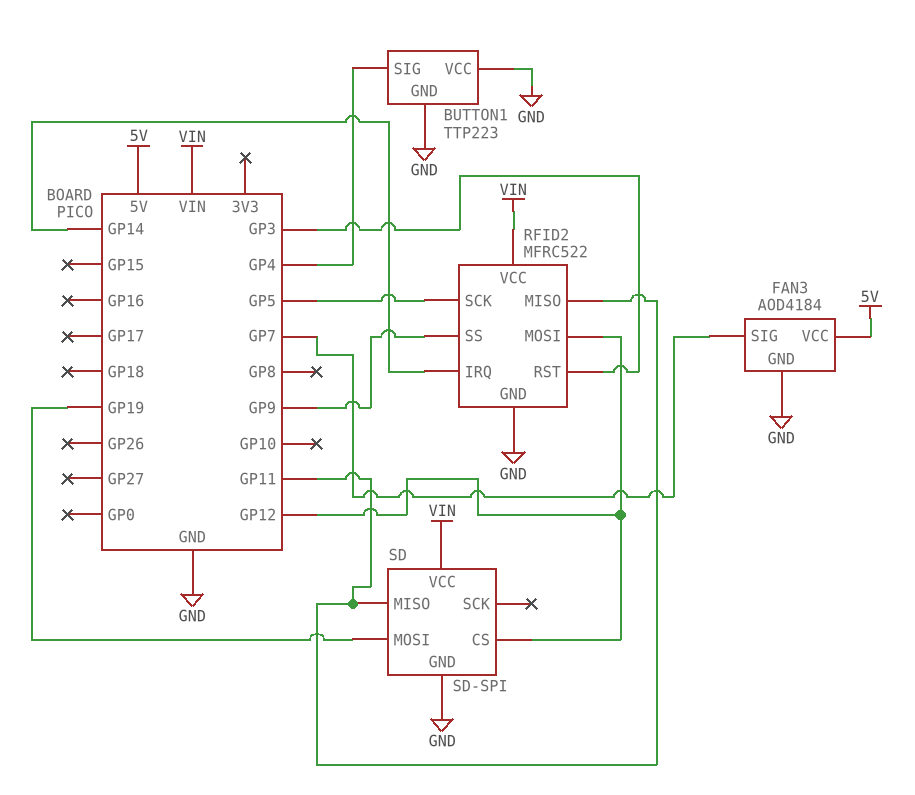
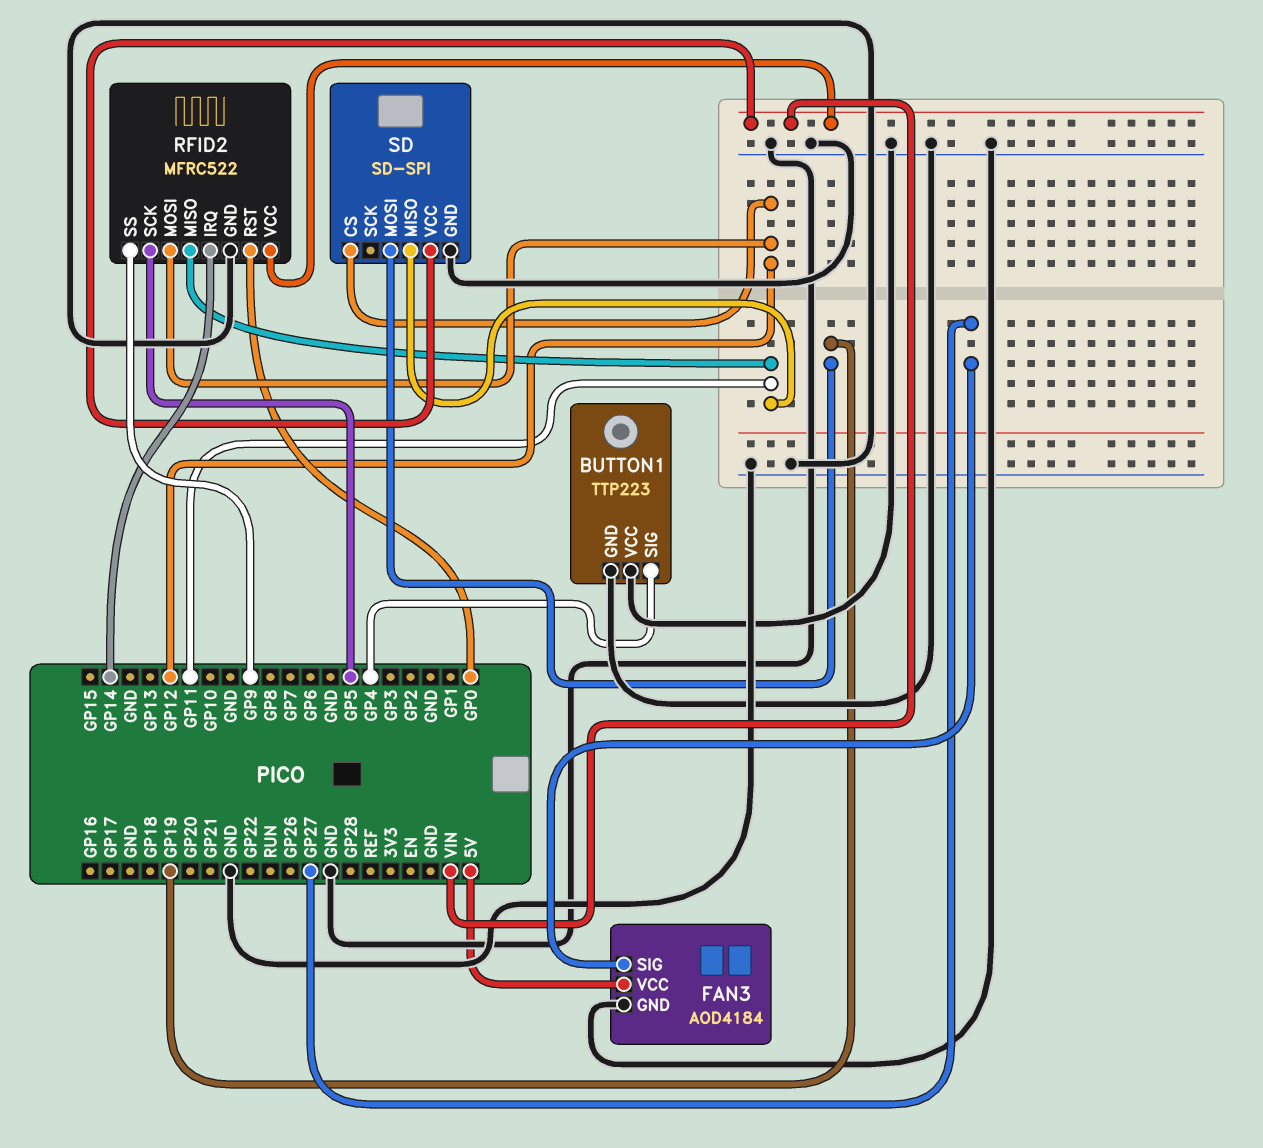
FAN3 pin SIG: GP7 -> GP27
RFID2 pin RST: GP3 -> GP0

